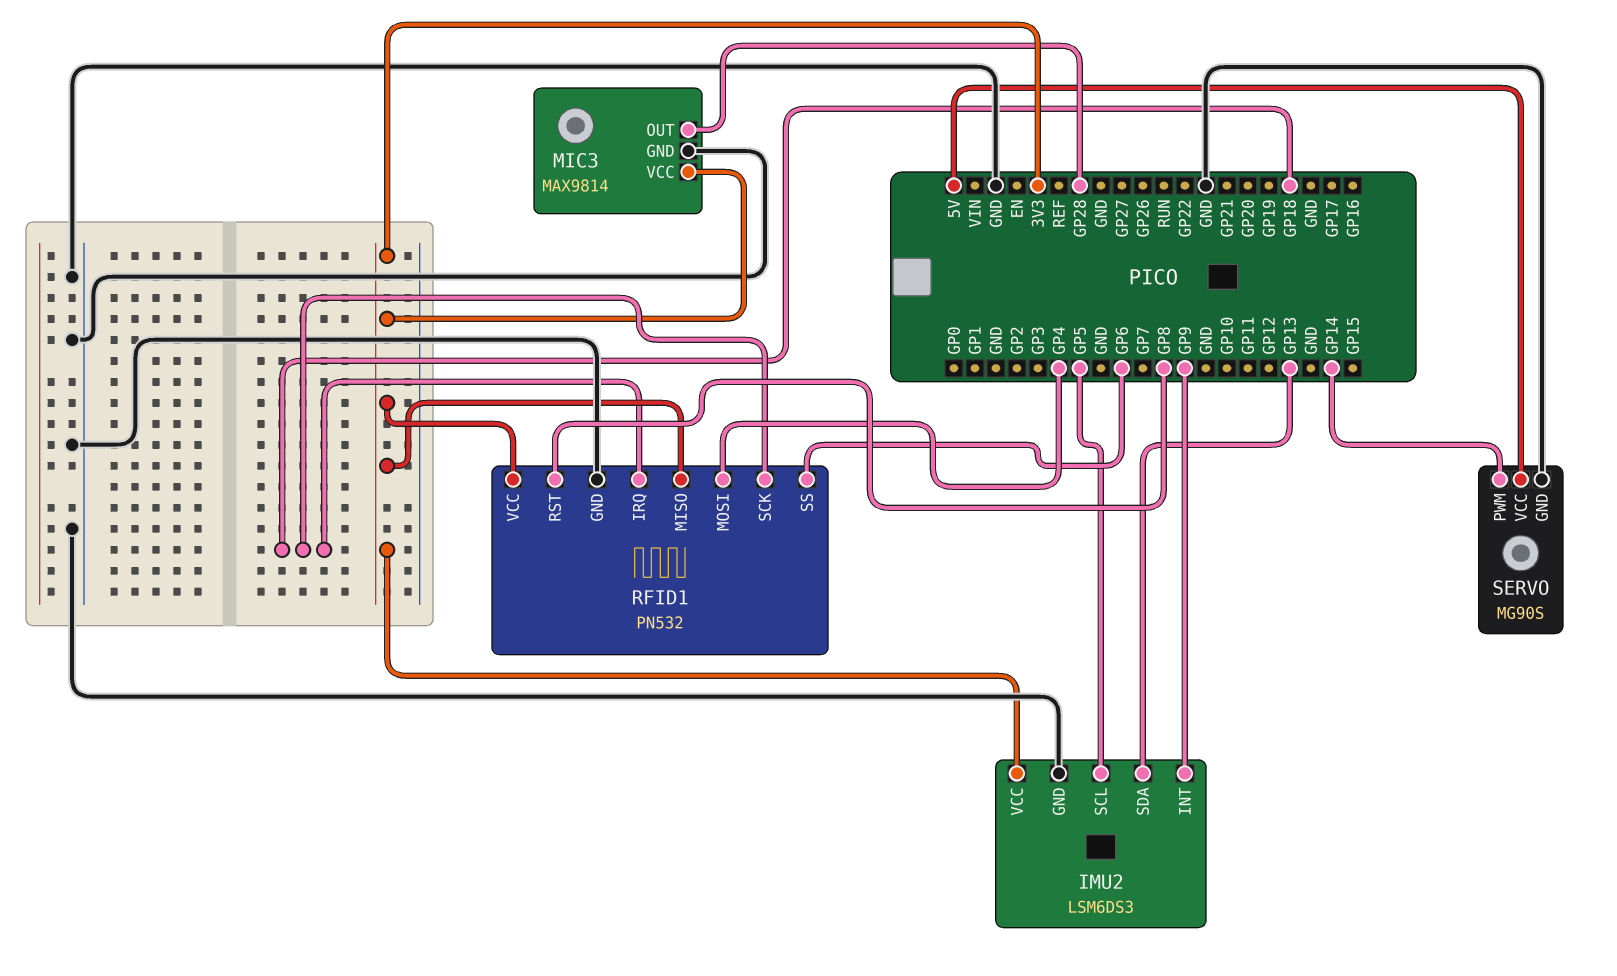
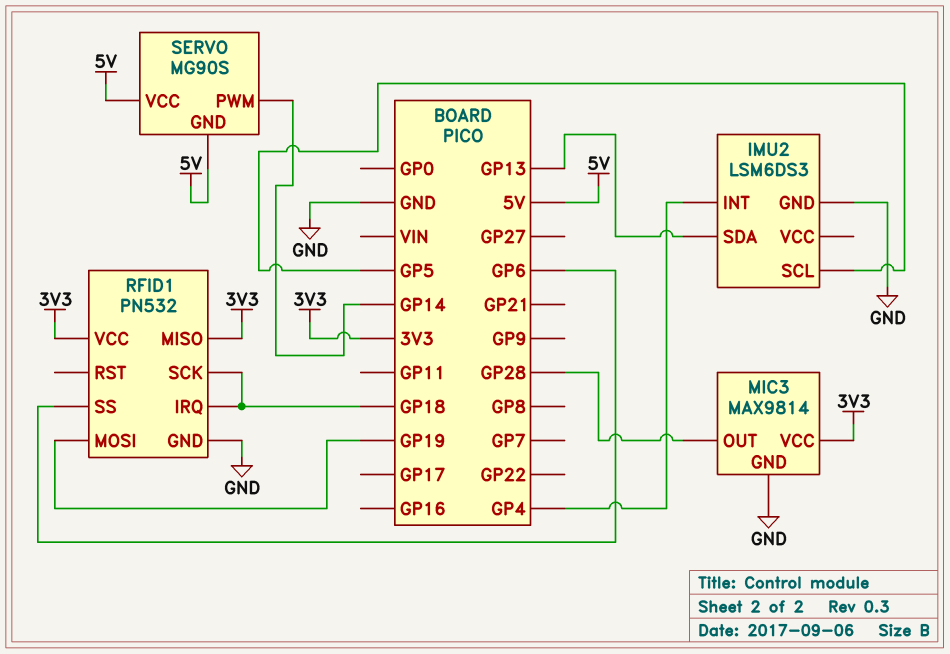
IMU2 pin INT: GP9 -> GP4
IMU2 pin VCC: 3V3 -> none
RFID1 pin MOSI: GP4 -> GP19
RFID1 pin RST: GP8 -> none
SERVO pin GND: GND -> 5V

